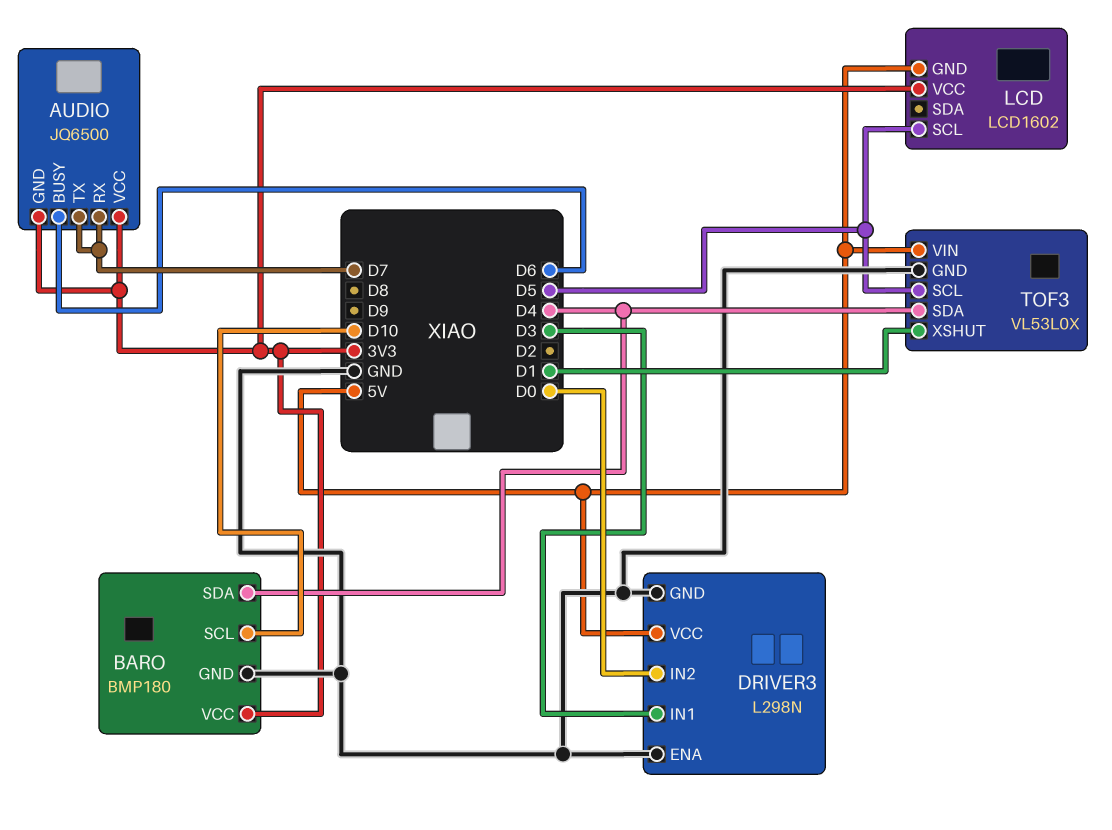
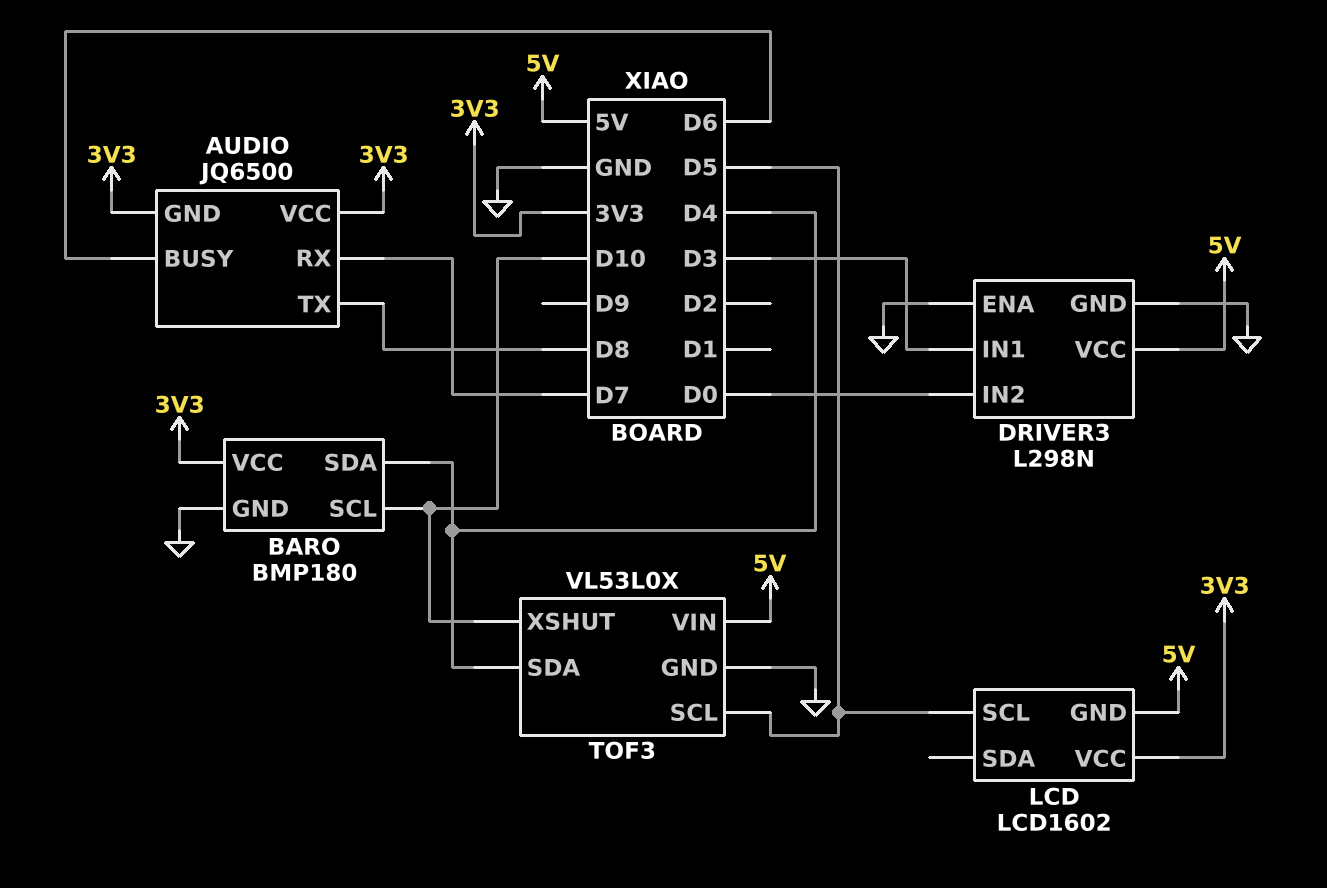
AUDIO pin TX: D7 -> D8
TOF3 pin XSHUT: D1 -> D10

